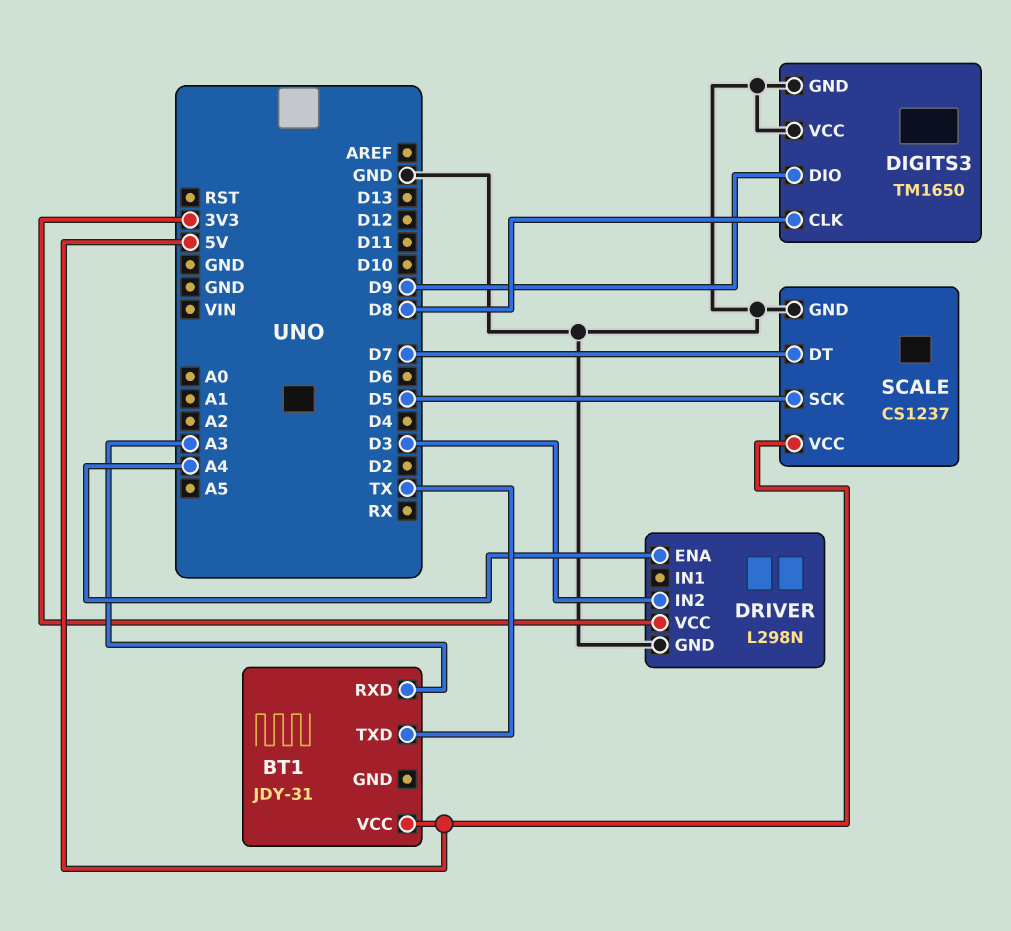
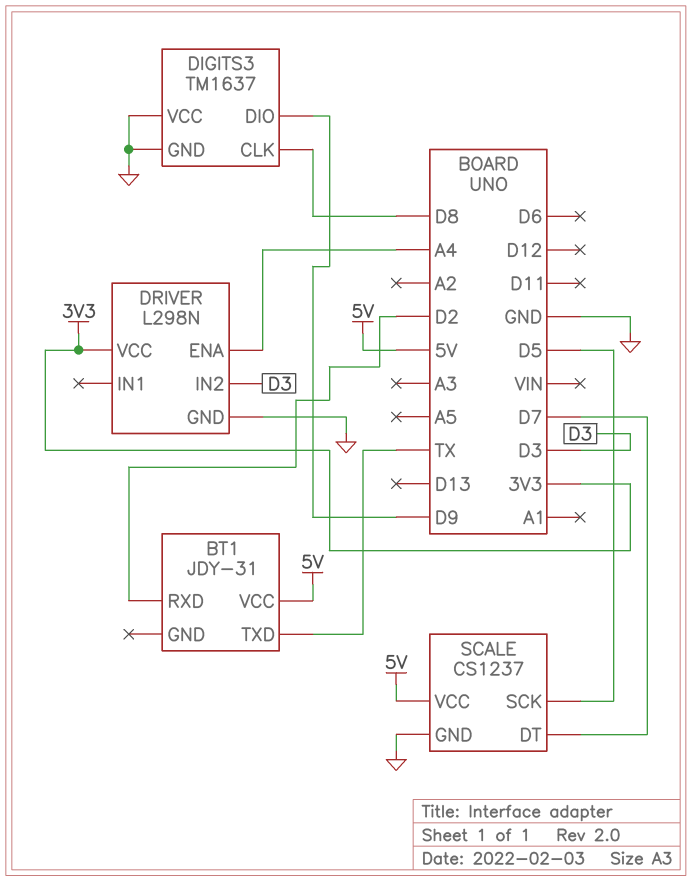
BT1 pin RXD: A3 -> D2
DIGITS3: TM1650 -> TM1637

